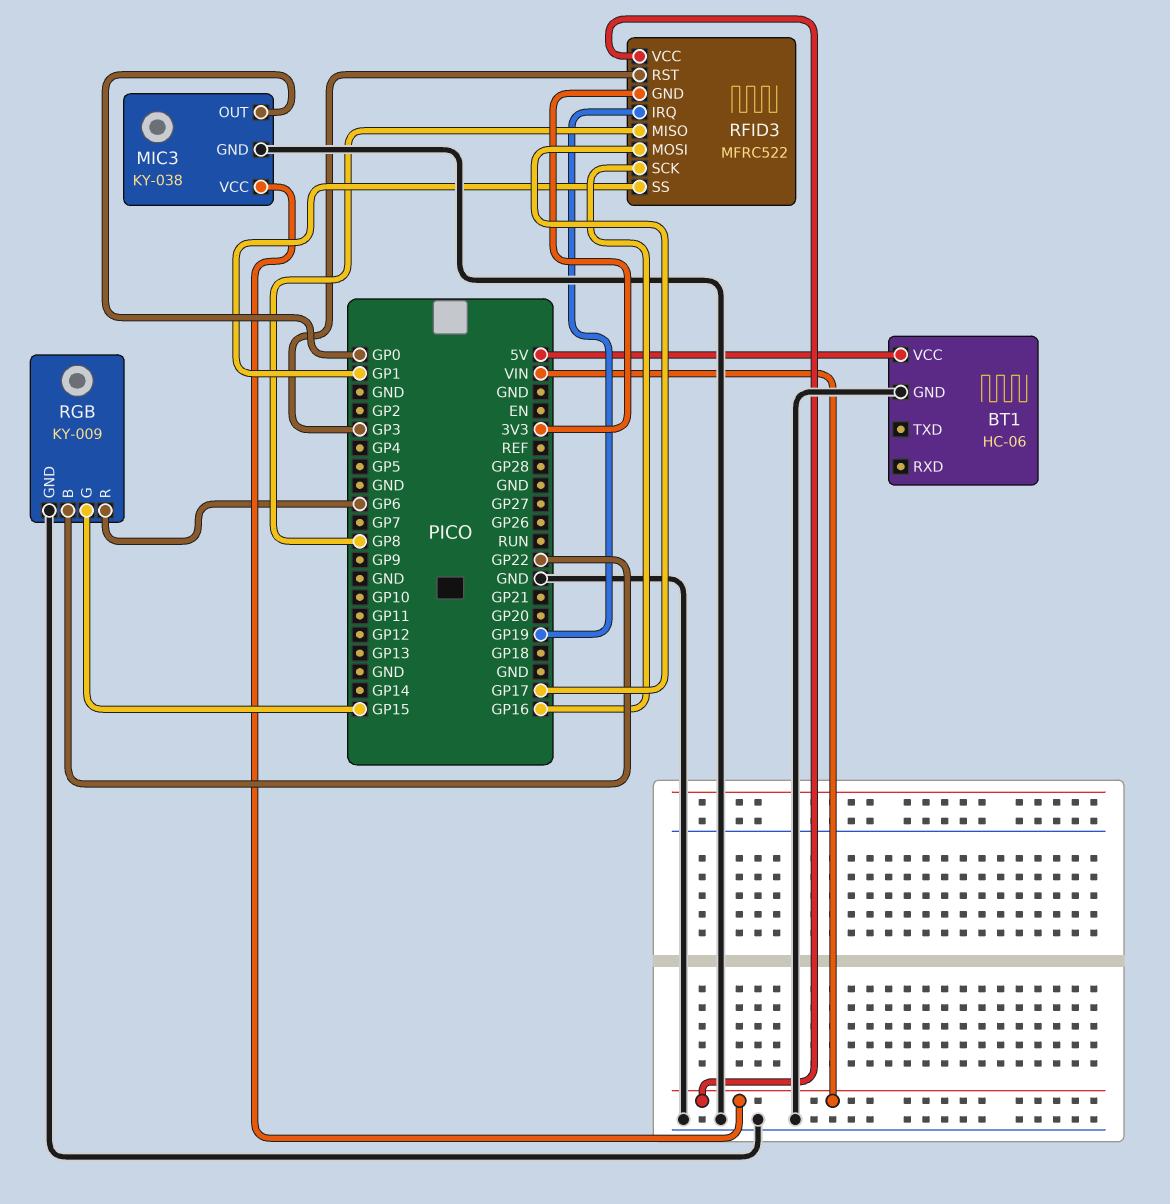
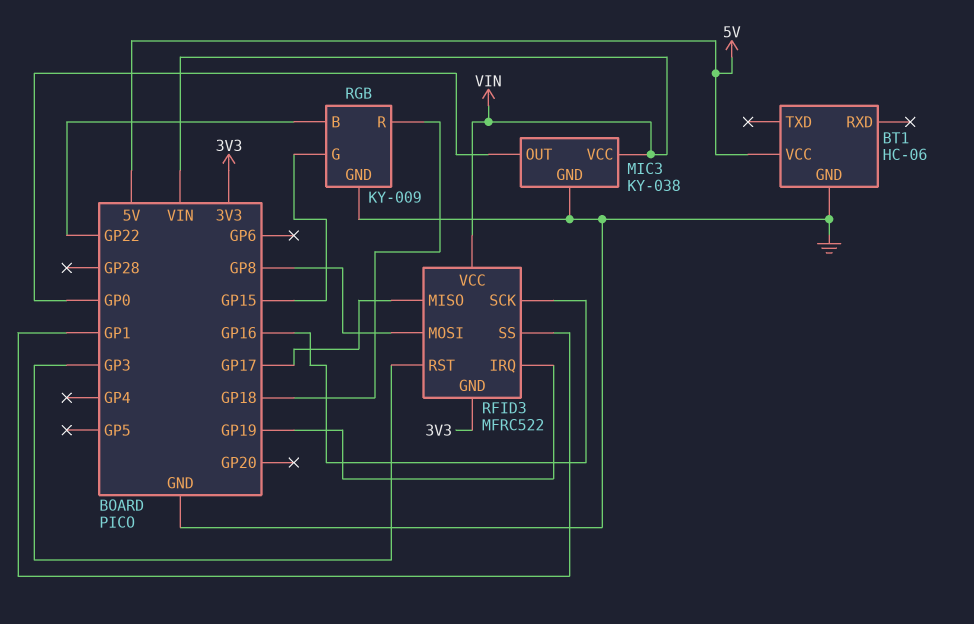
RFID3 pin MISO: GP8 -> GP17
RFID3 pin MOSI: GP17 -> GP8
RGB pin R: GP6 -> GP18

